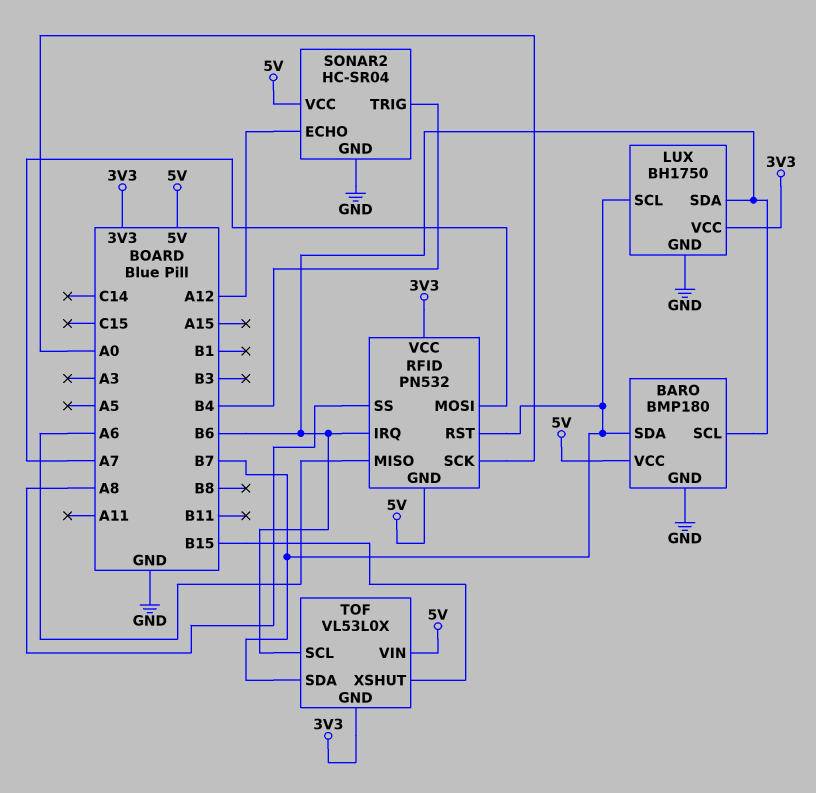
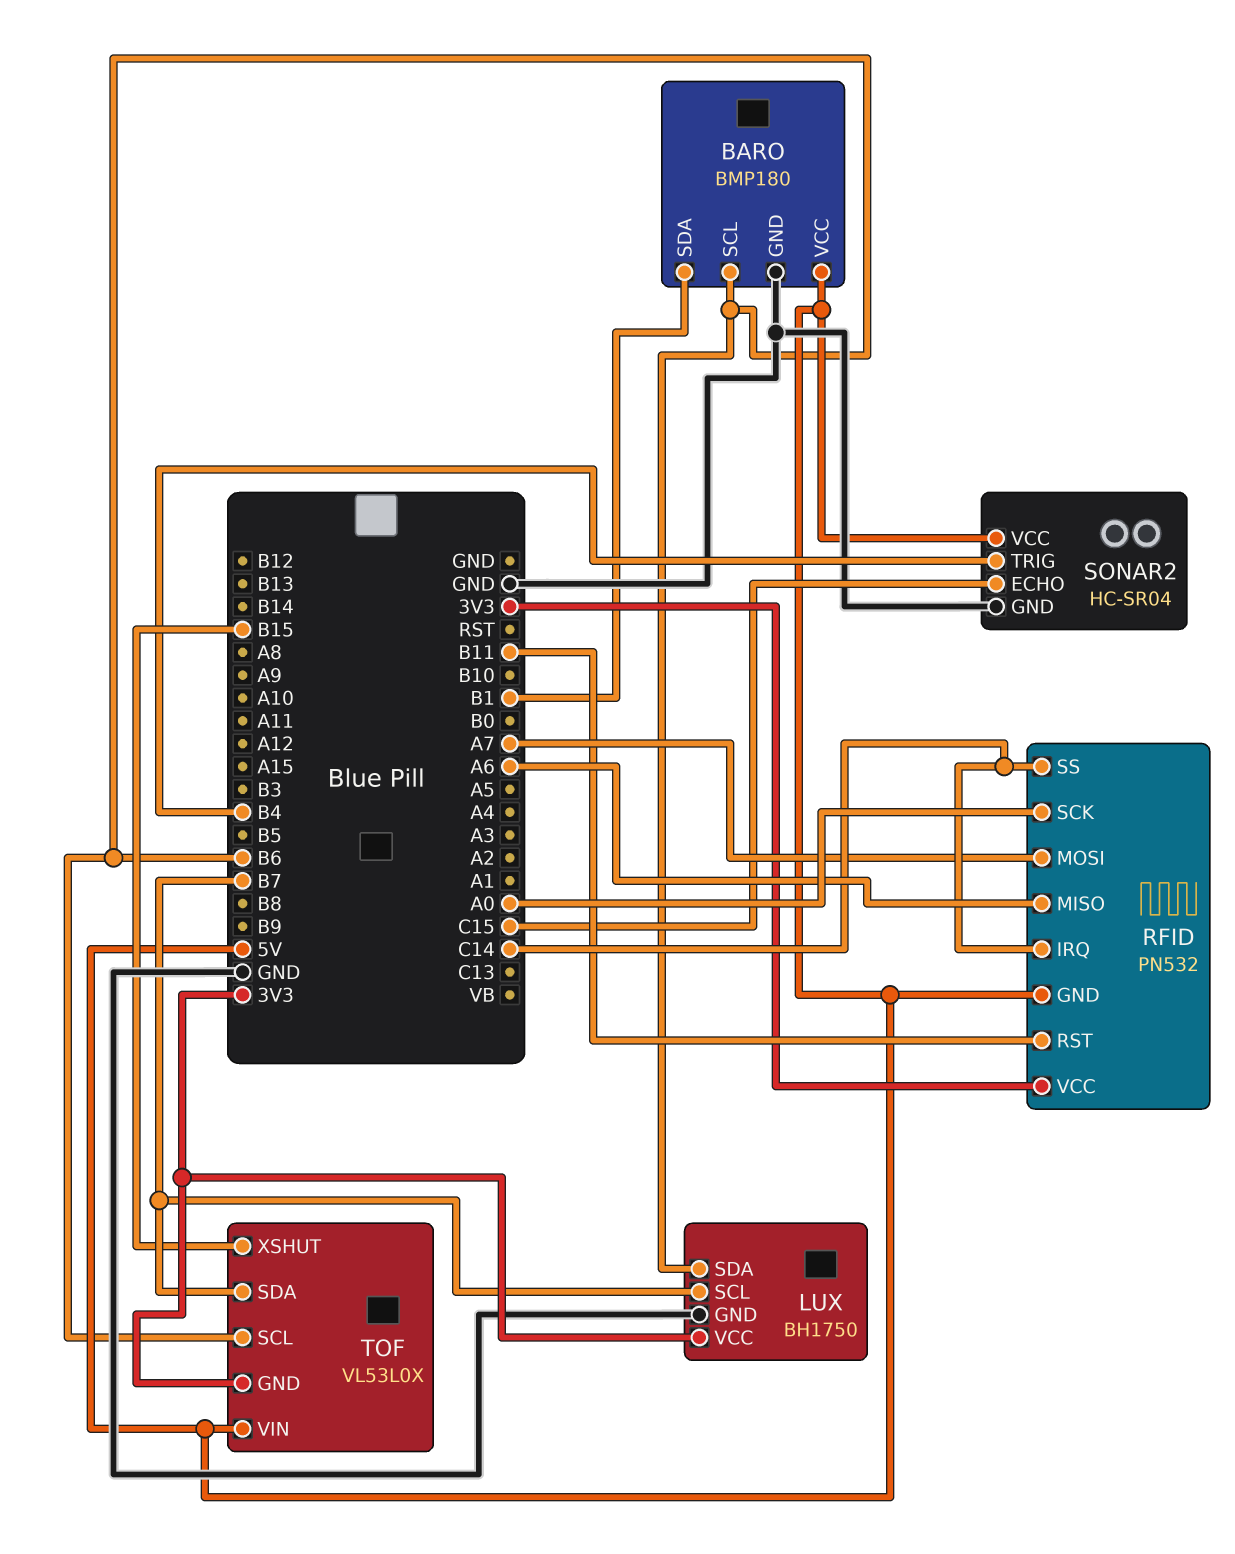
BARO pin SDA: B7 -> B1
RFID pin IRQ: B6 -> C14
RFID pin RST: B7 -> B11
RFID pin SS: A8 -> C14
SONAR2 pin ECHO: A12 -> C15

